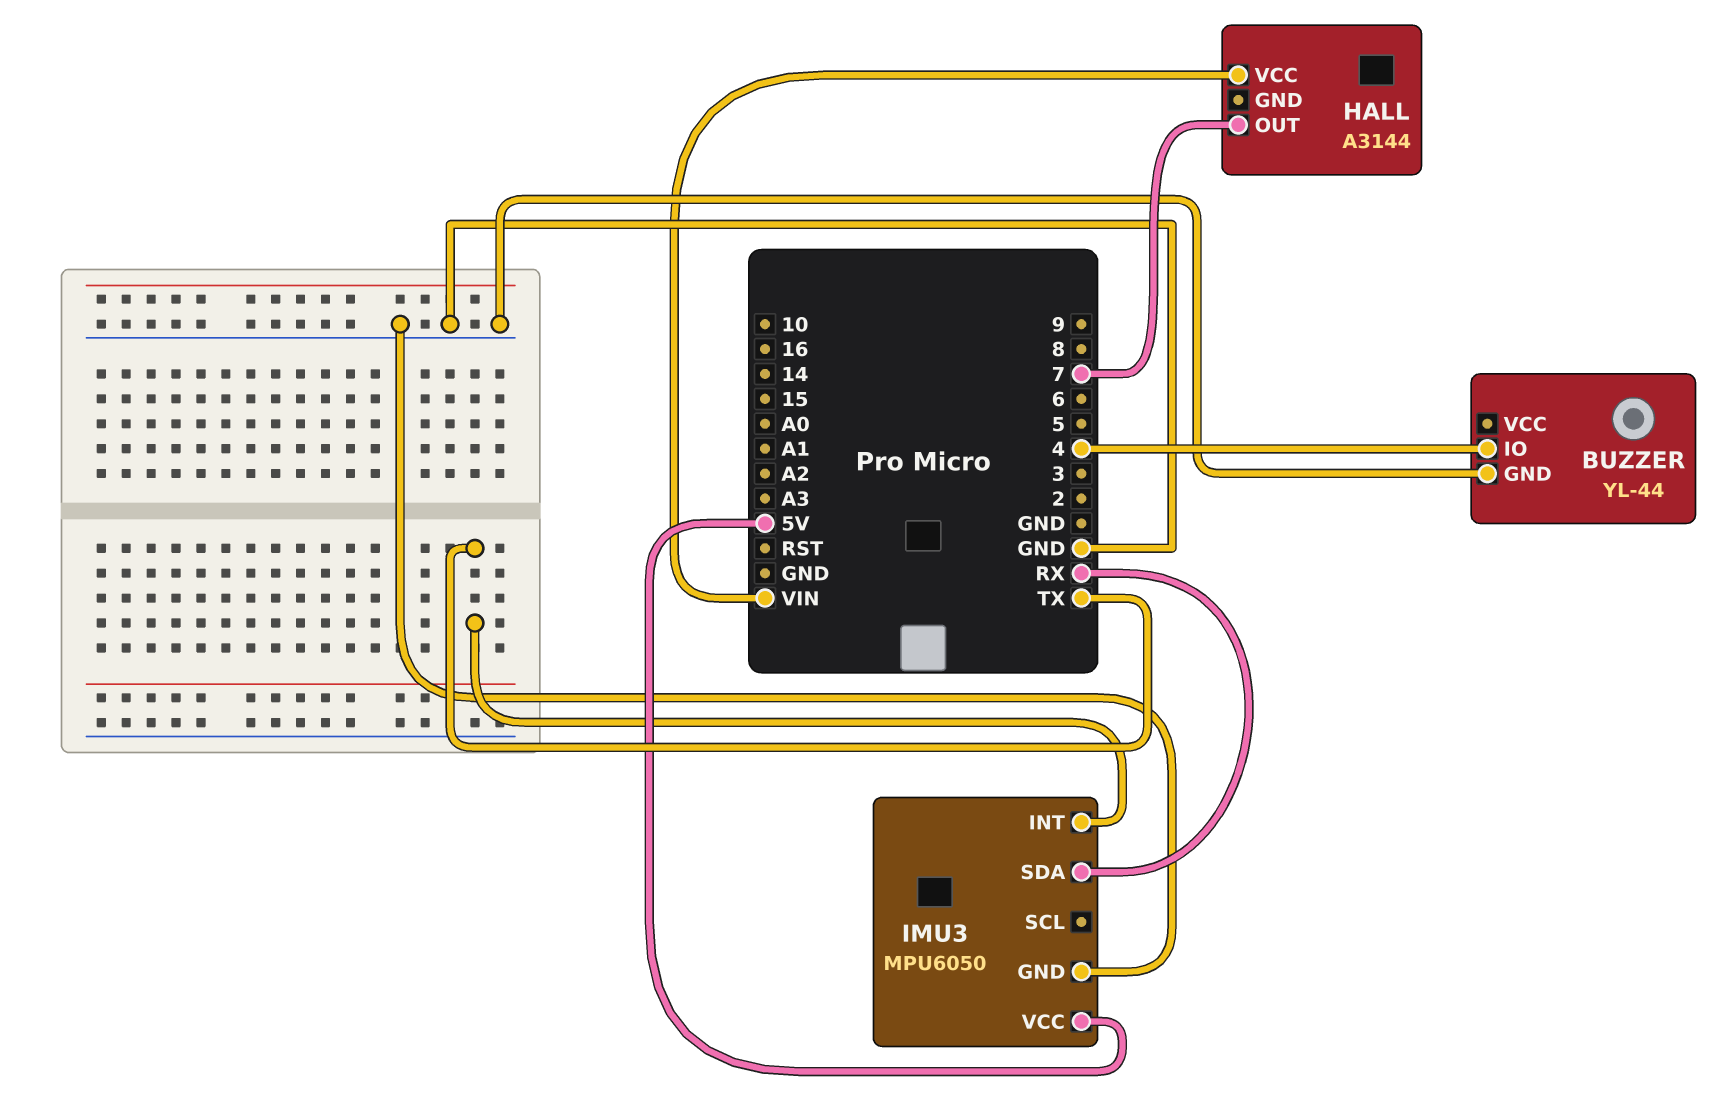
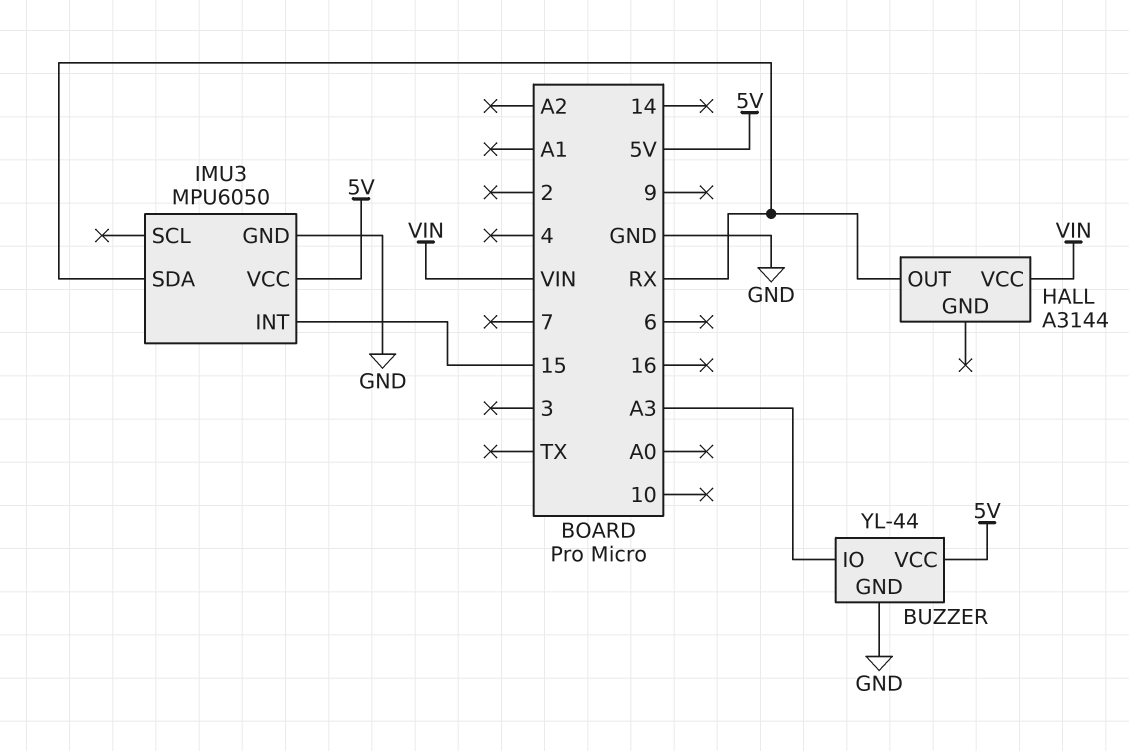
BUZZER pin IO: 4 -> A3
BUZZER pin VCC: none -> 5V
HALL pin OUT: 7 -> RX
IMU3 pin INT: TX -> 15

